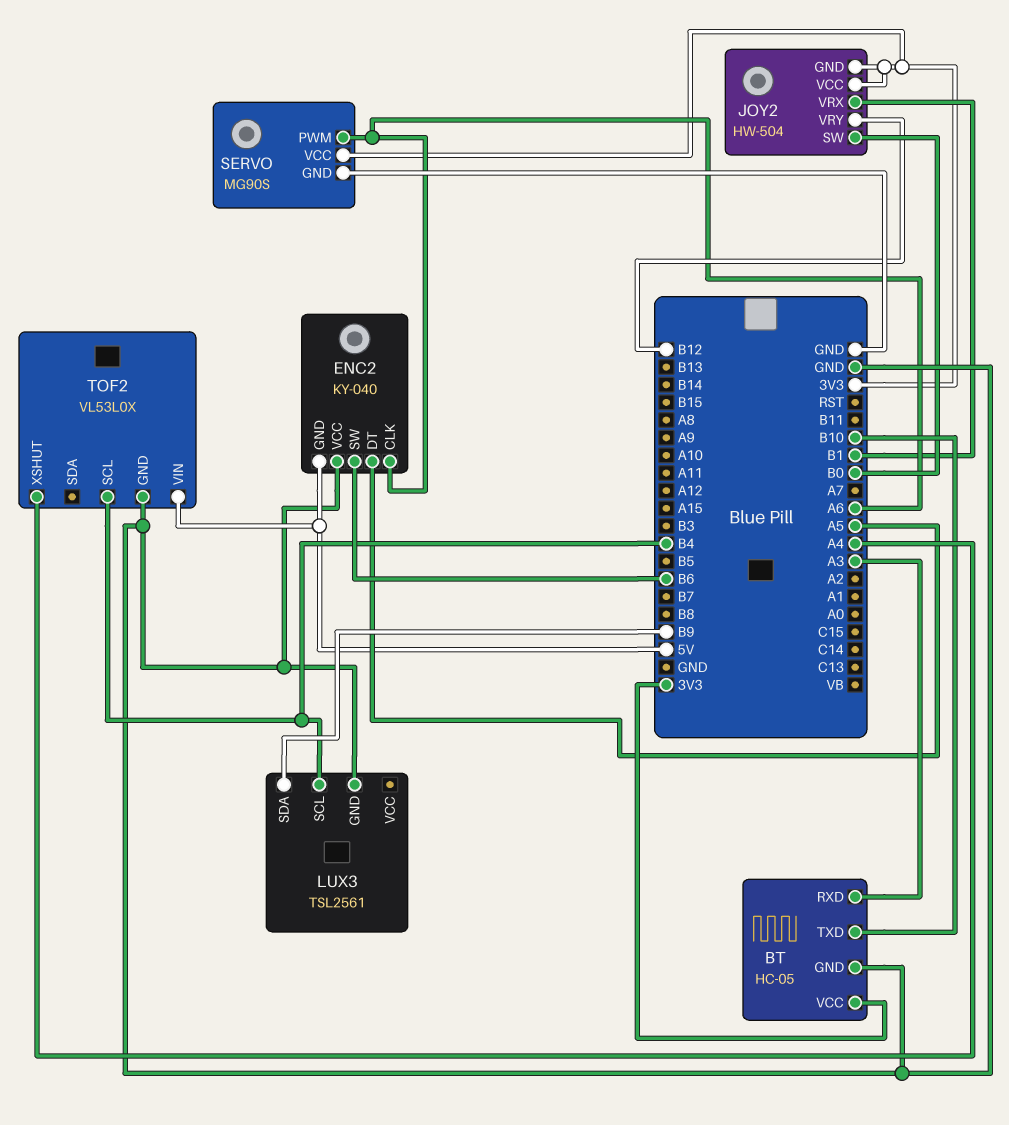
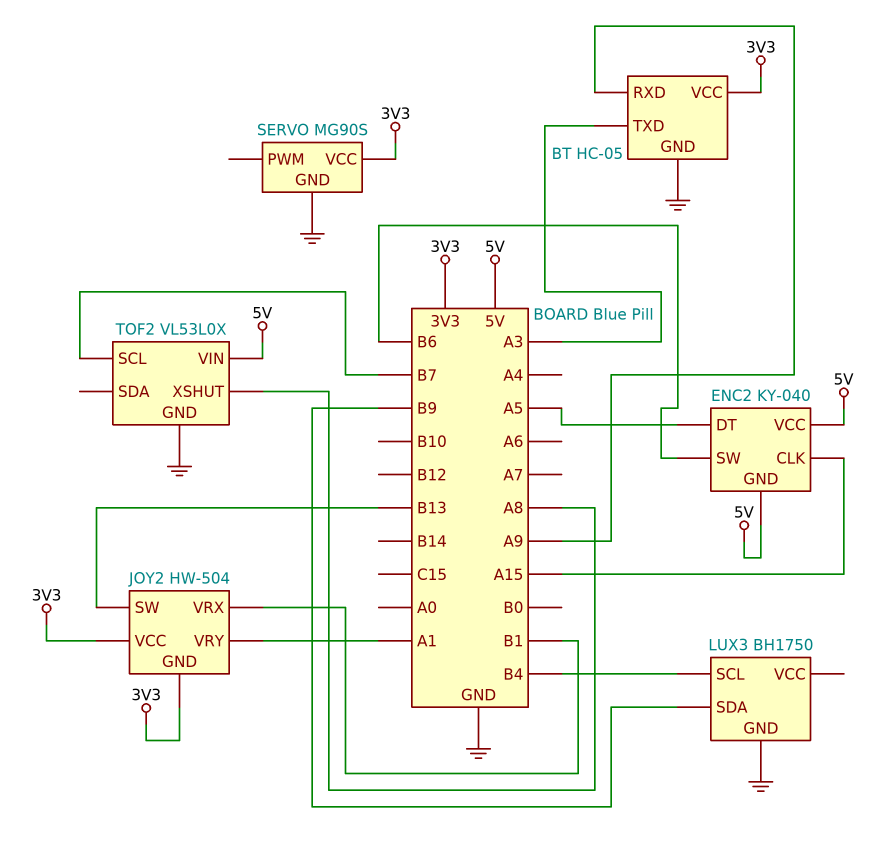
BT pin RXD: A3 -> A9
BT pin TXD: B10 -> A3
ENC2 pin CLK: A6 -> A15
ENC2 pin VCC: GND -> 5V
JOY2 pin SW: B0 -> B13
JOY2 pin VRY: B12 -> A1
LUX3: TSL2561 -> BH1750
SERVO pin PWM: A6 -> none
TOF2 pin SCL: B4 -> B7
TOF2 pin XSHUT: A4 -> A8

